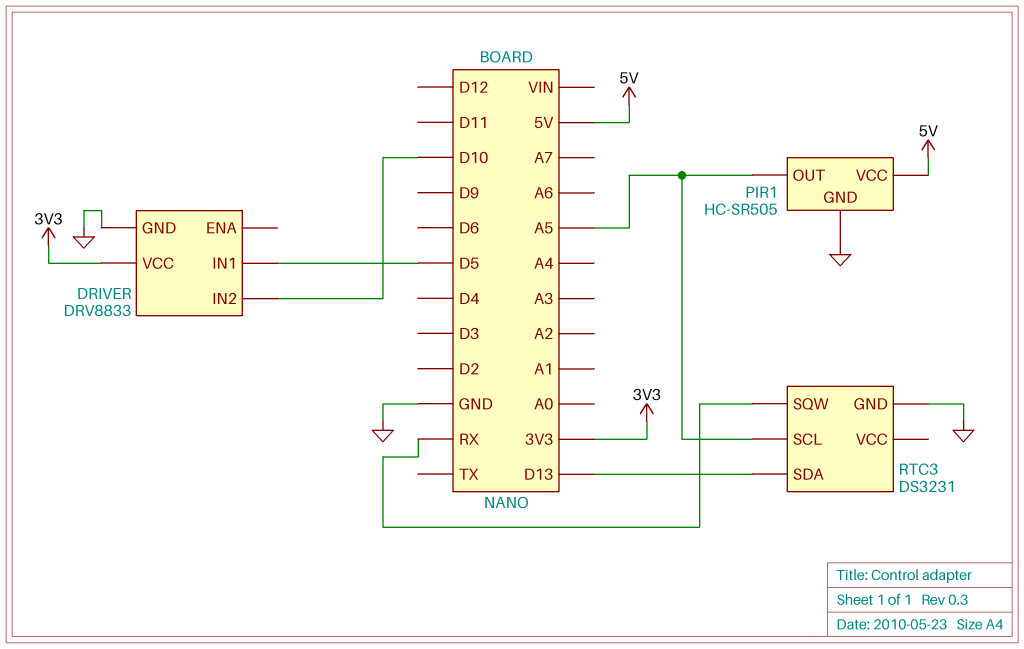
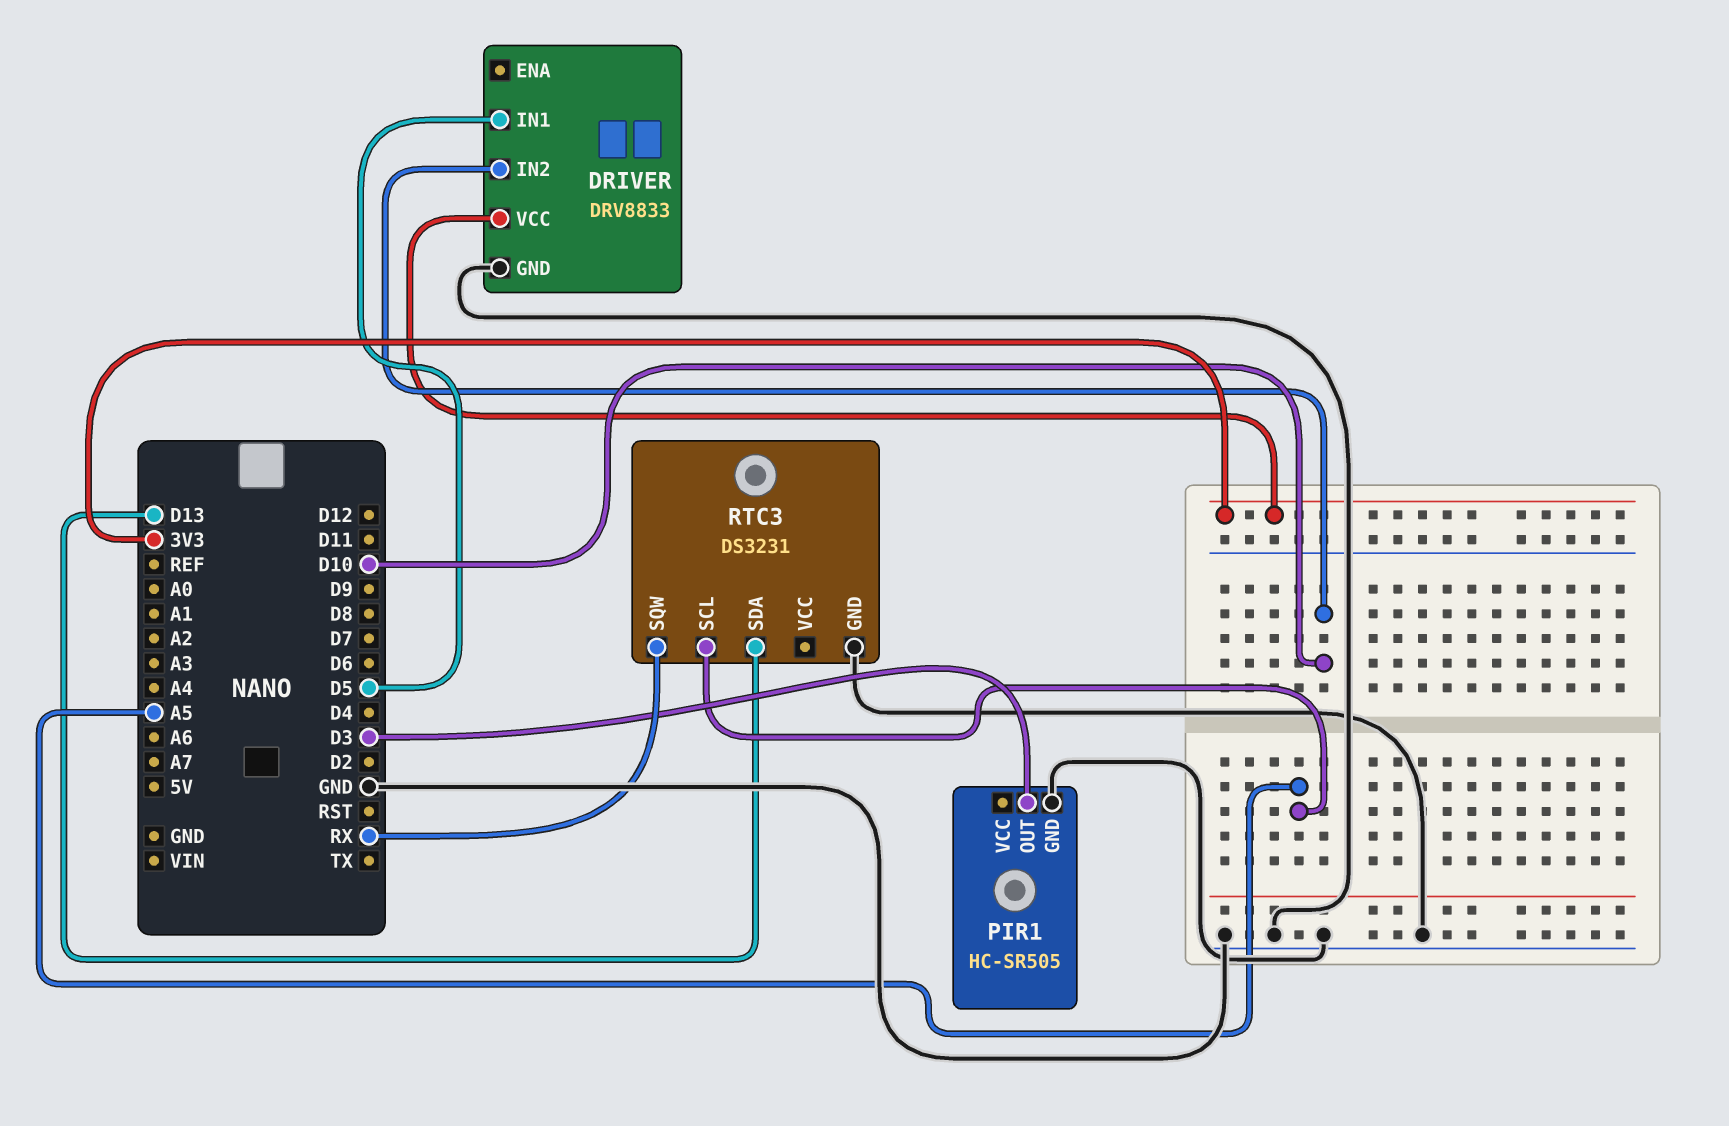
PIR1 pin OUT: A5 -> D3
PIR1 pin VCC: 5V -> none

